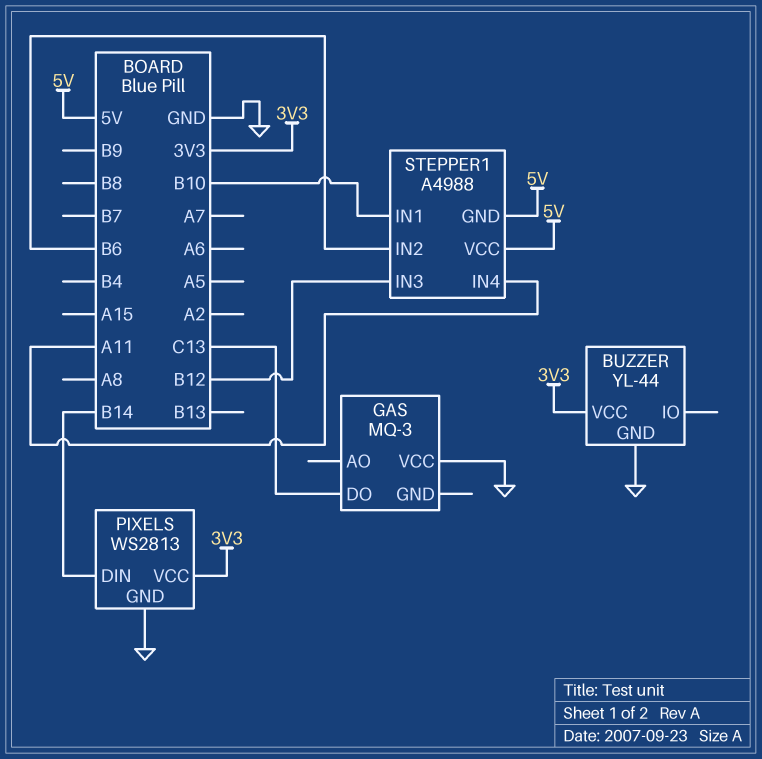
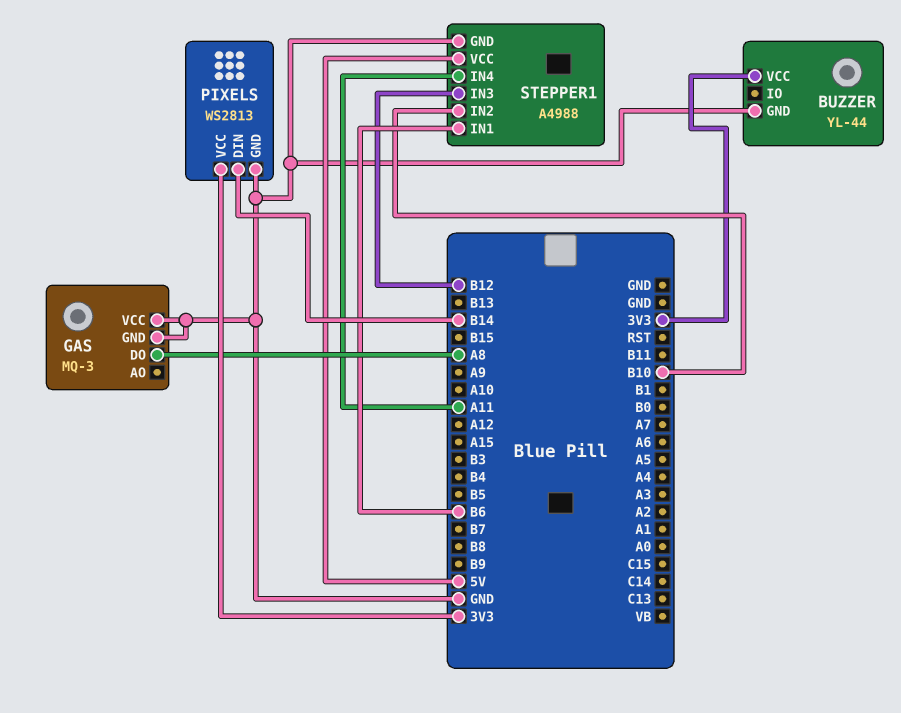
GAS pin DO: C13 -> A8
GAS pin GND: none -> GND
STEPPER1 pin GND: 5V -> GND
STEPPER1 pin IN1: B10 -> B6
STEPPER1 pin IN2: B6 -> B10

